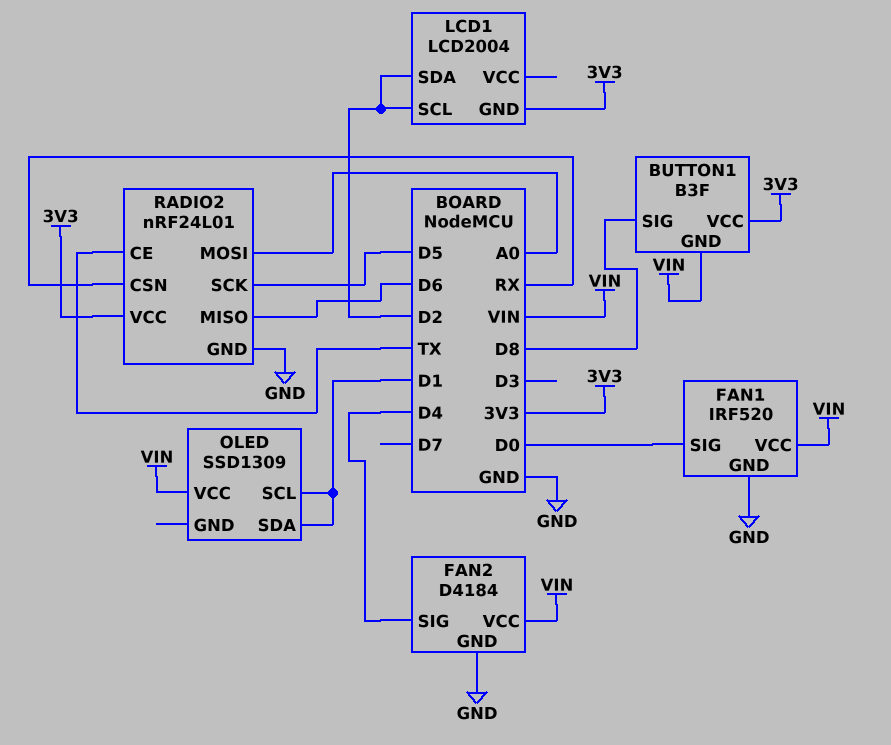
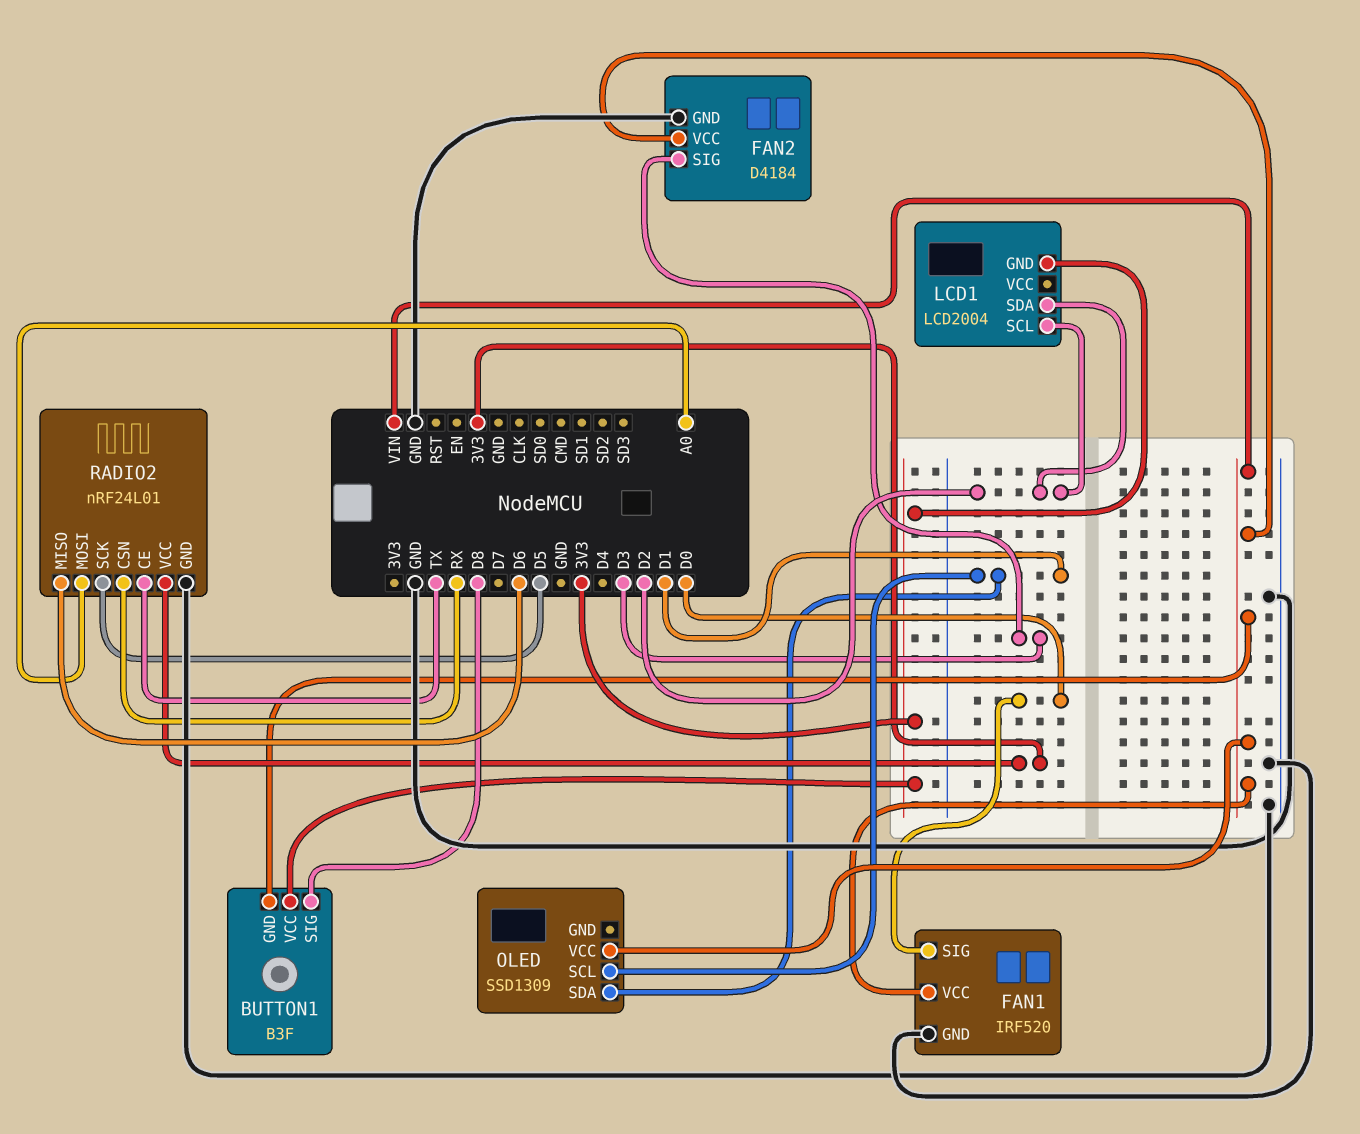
FAN2 pin SIG: D4 -> D3

